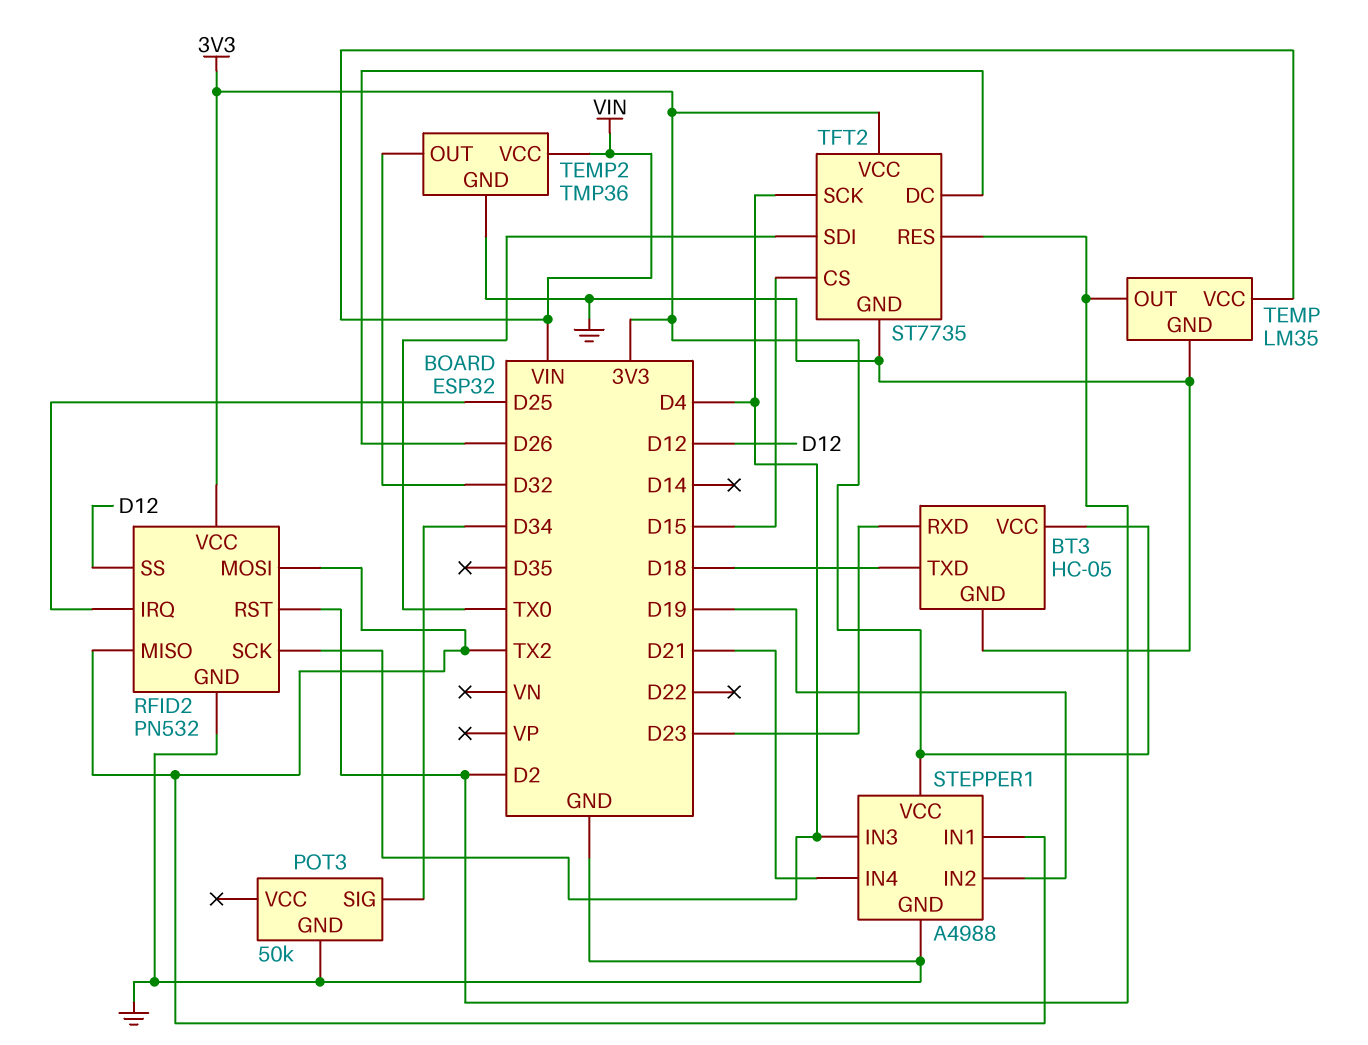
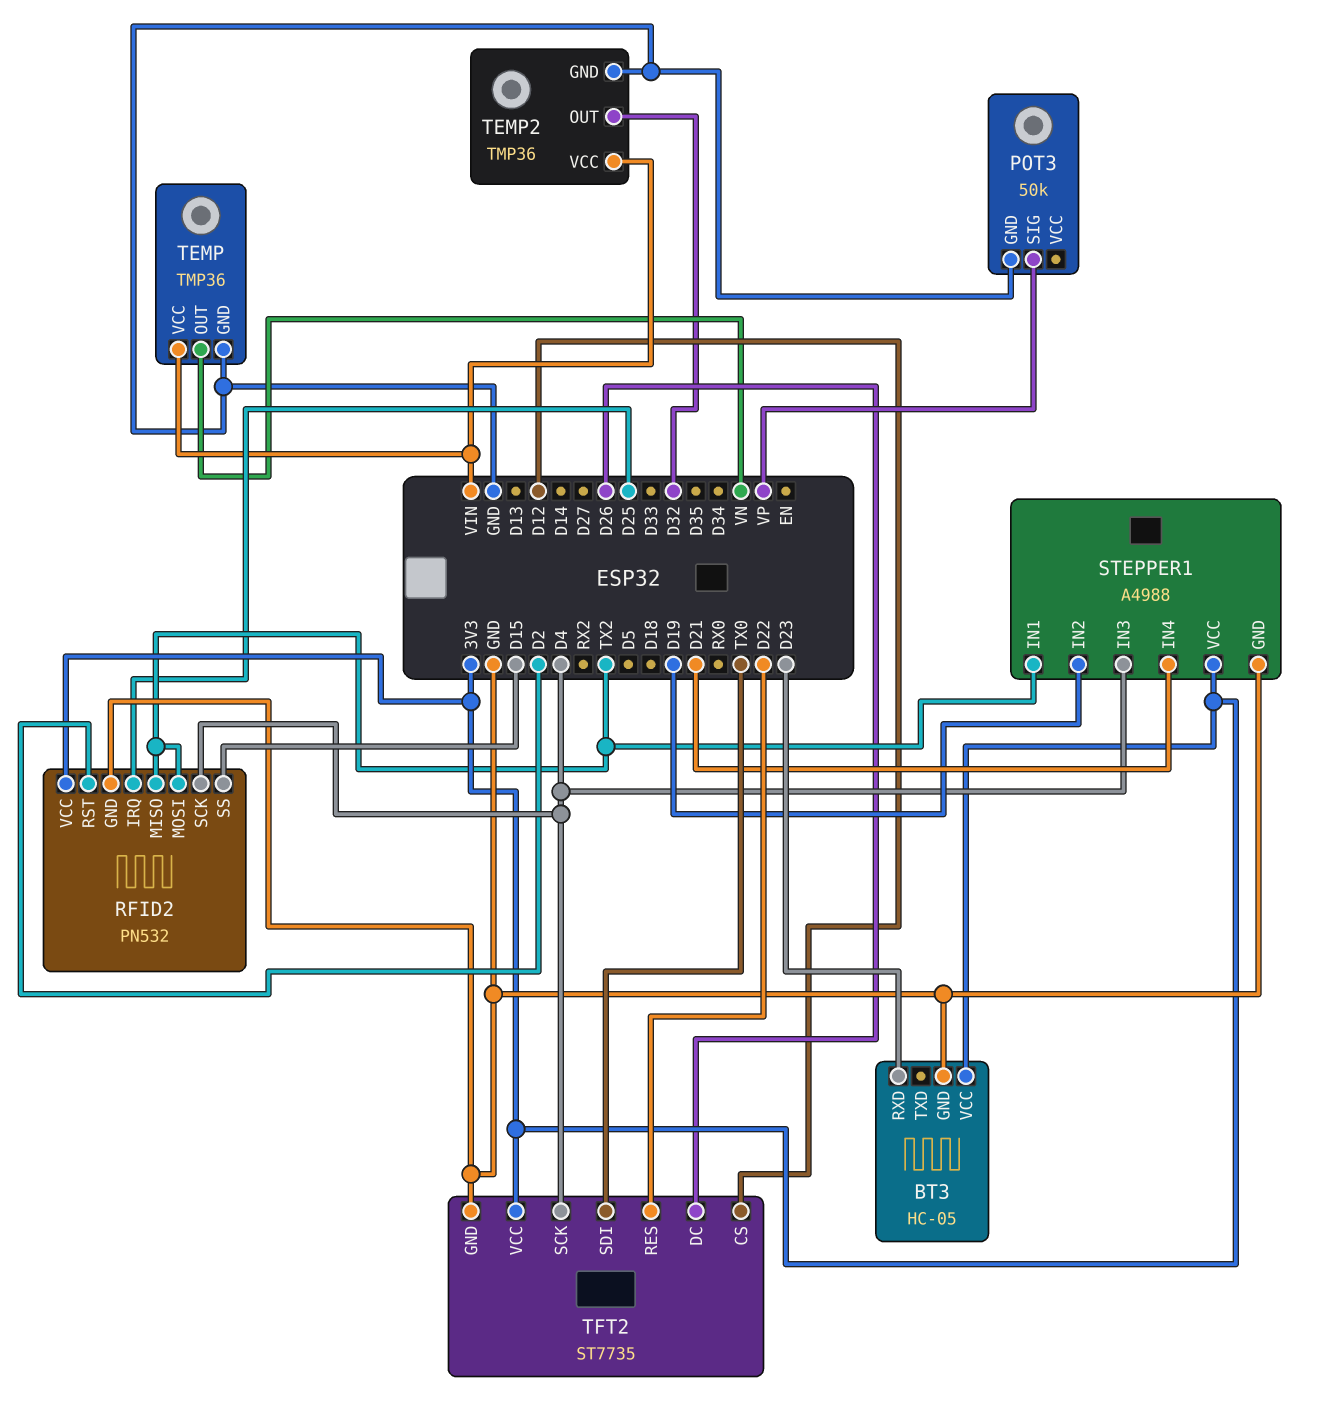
BT3 pin TXD: D18 -> none
POT3 pin SIG: D34 -> VP
RFID2 pin SS: D12 -> D15
TEMP: LM35 -> TMP36
TEMP pin OUT: D2 -> VN
TFT2 pin CS: D15 -> D12
TFT2 pin RES: D2 -> D22

